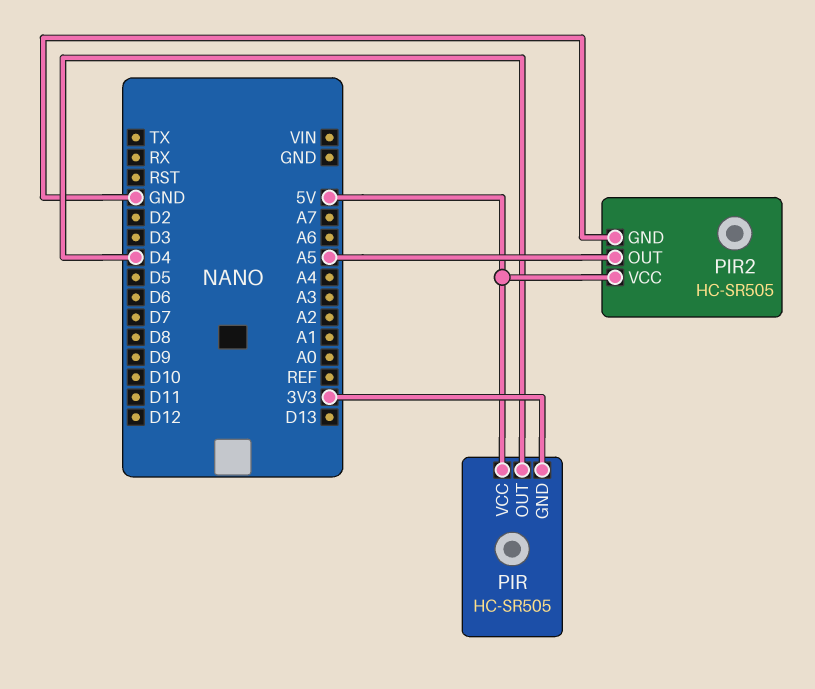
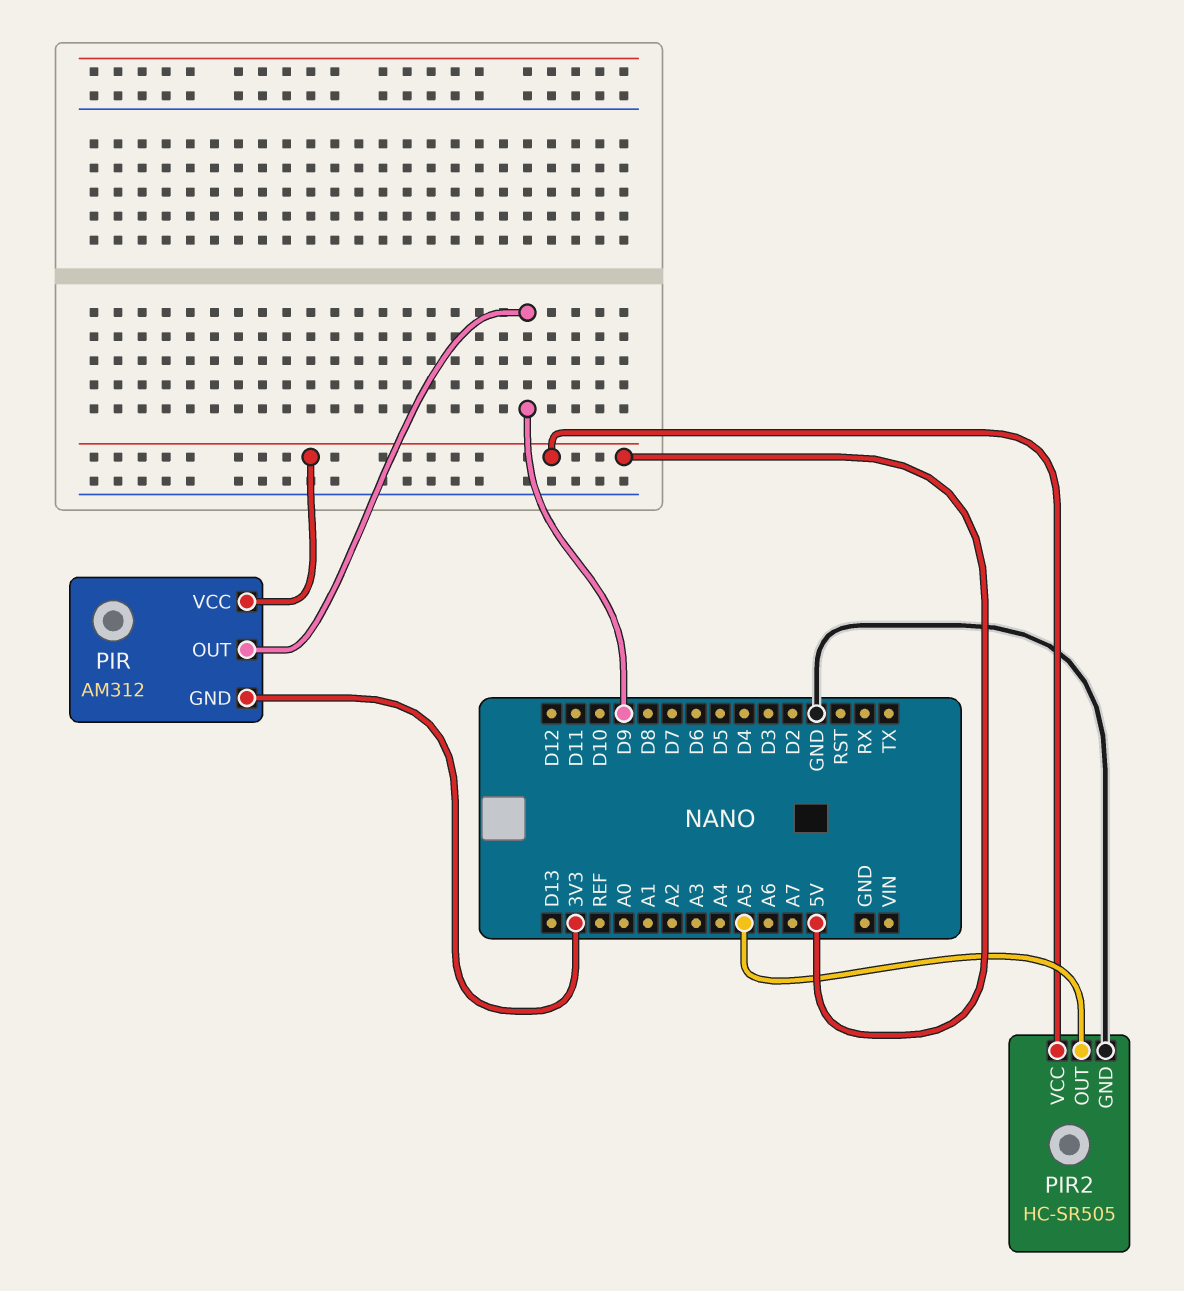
PIR: HC-SR505 -> AM312
PIR pin OUT: D4 -> D9

